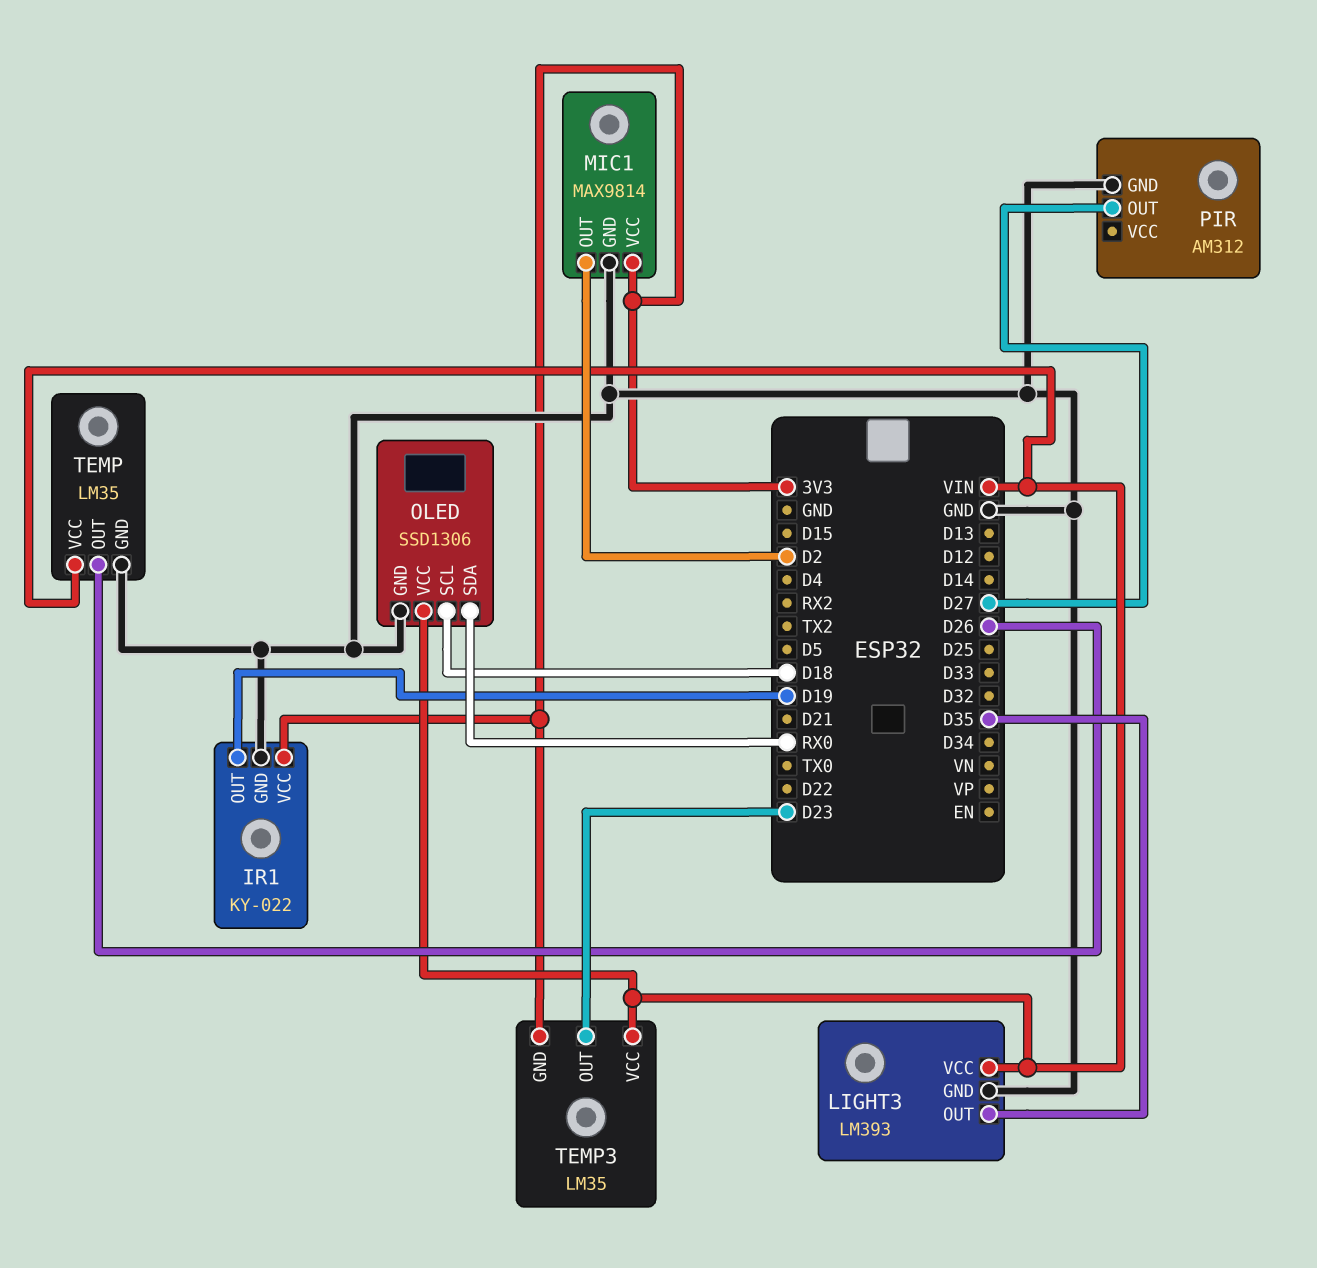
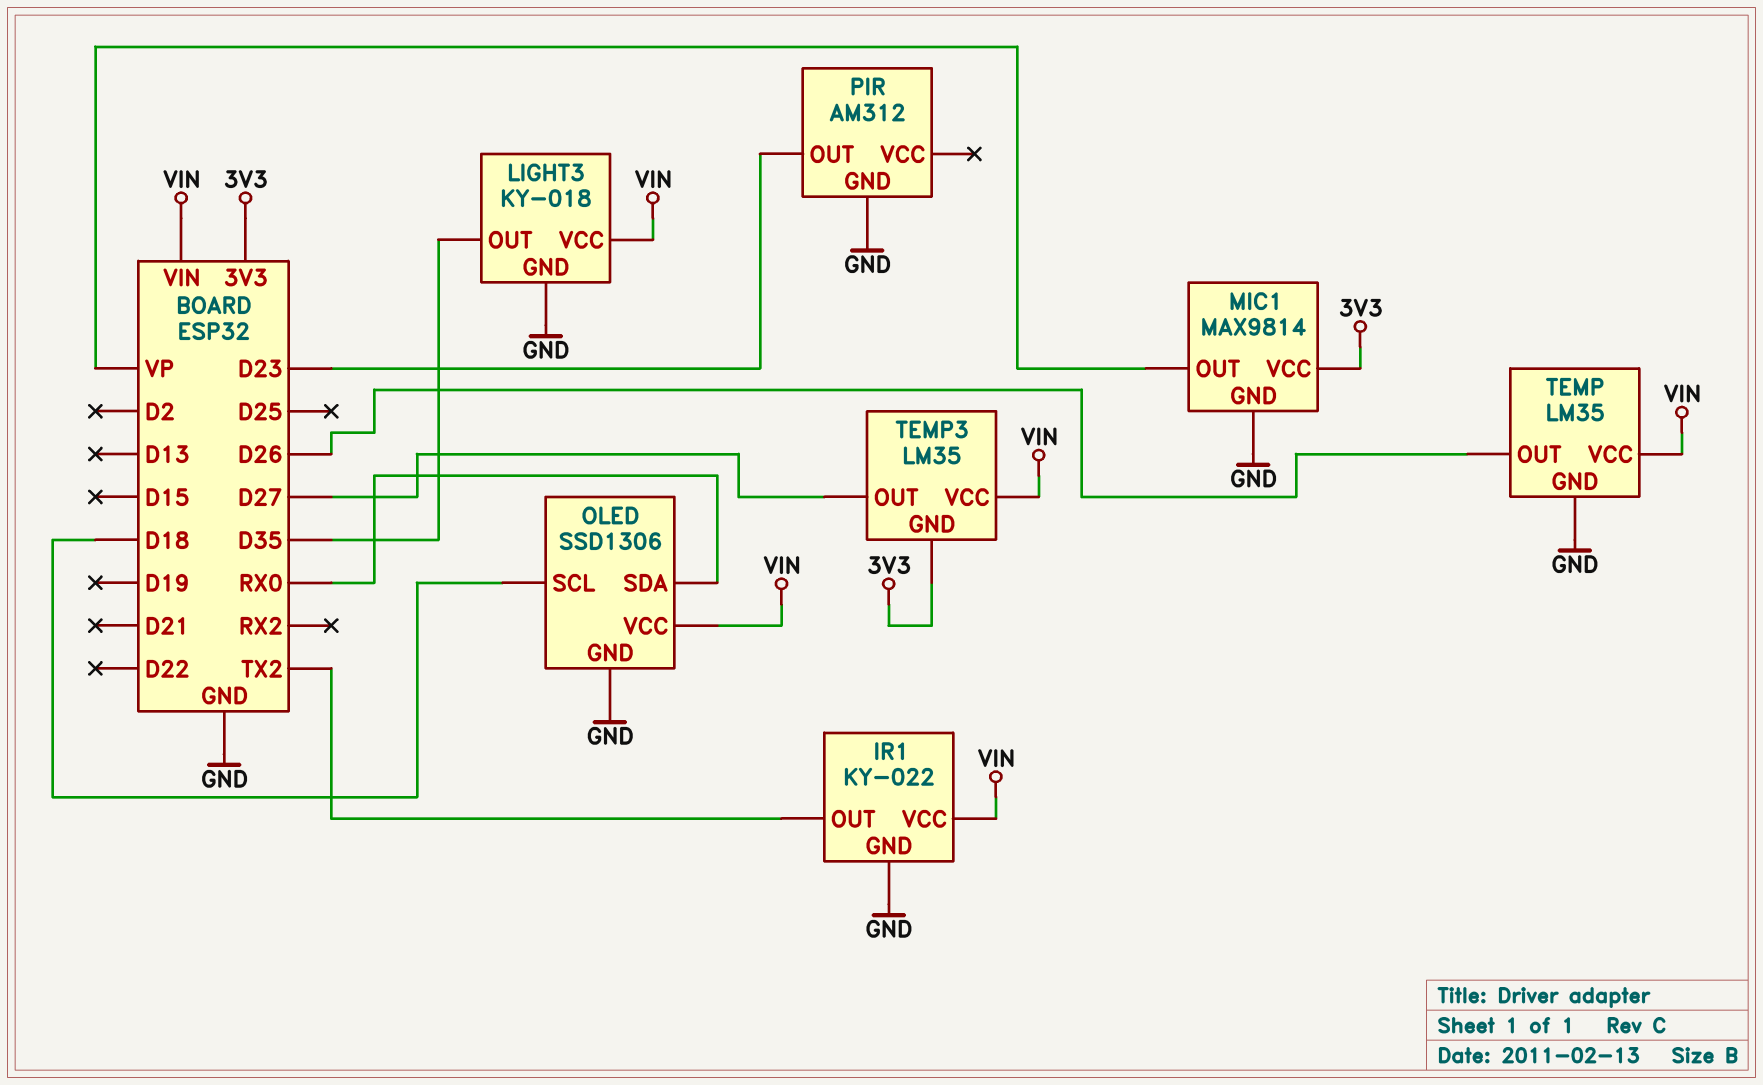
IR1 pin OUT: D19 -> TX2
IR1 pin VCC: 3V3 -> VIN
LIGHT3: LM393 -> KY-018
MIC1 pin OUT: D2 -> VP
PIR pin OUT: D27 -> D23
TEMP3 pin OUT: D23 -> D27

